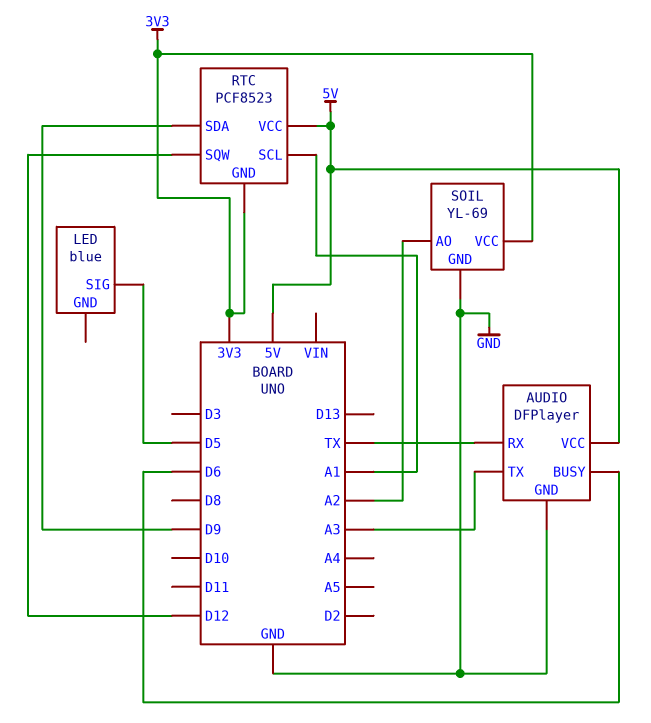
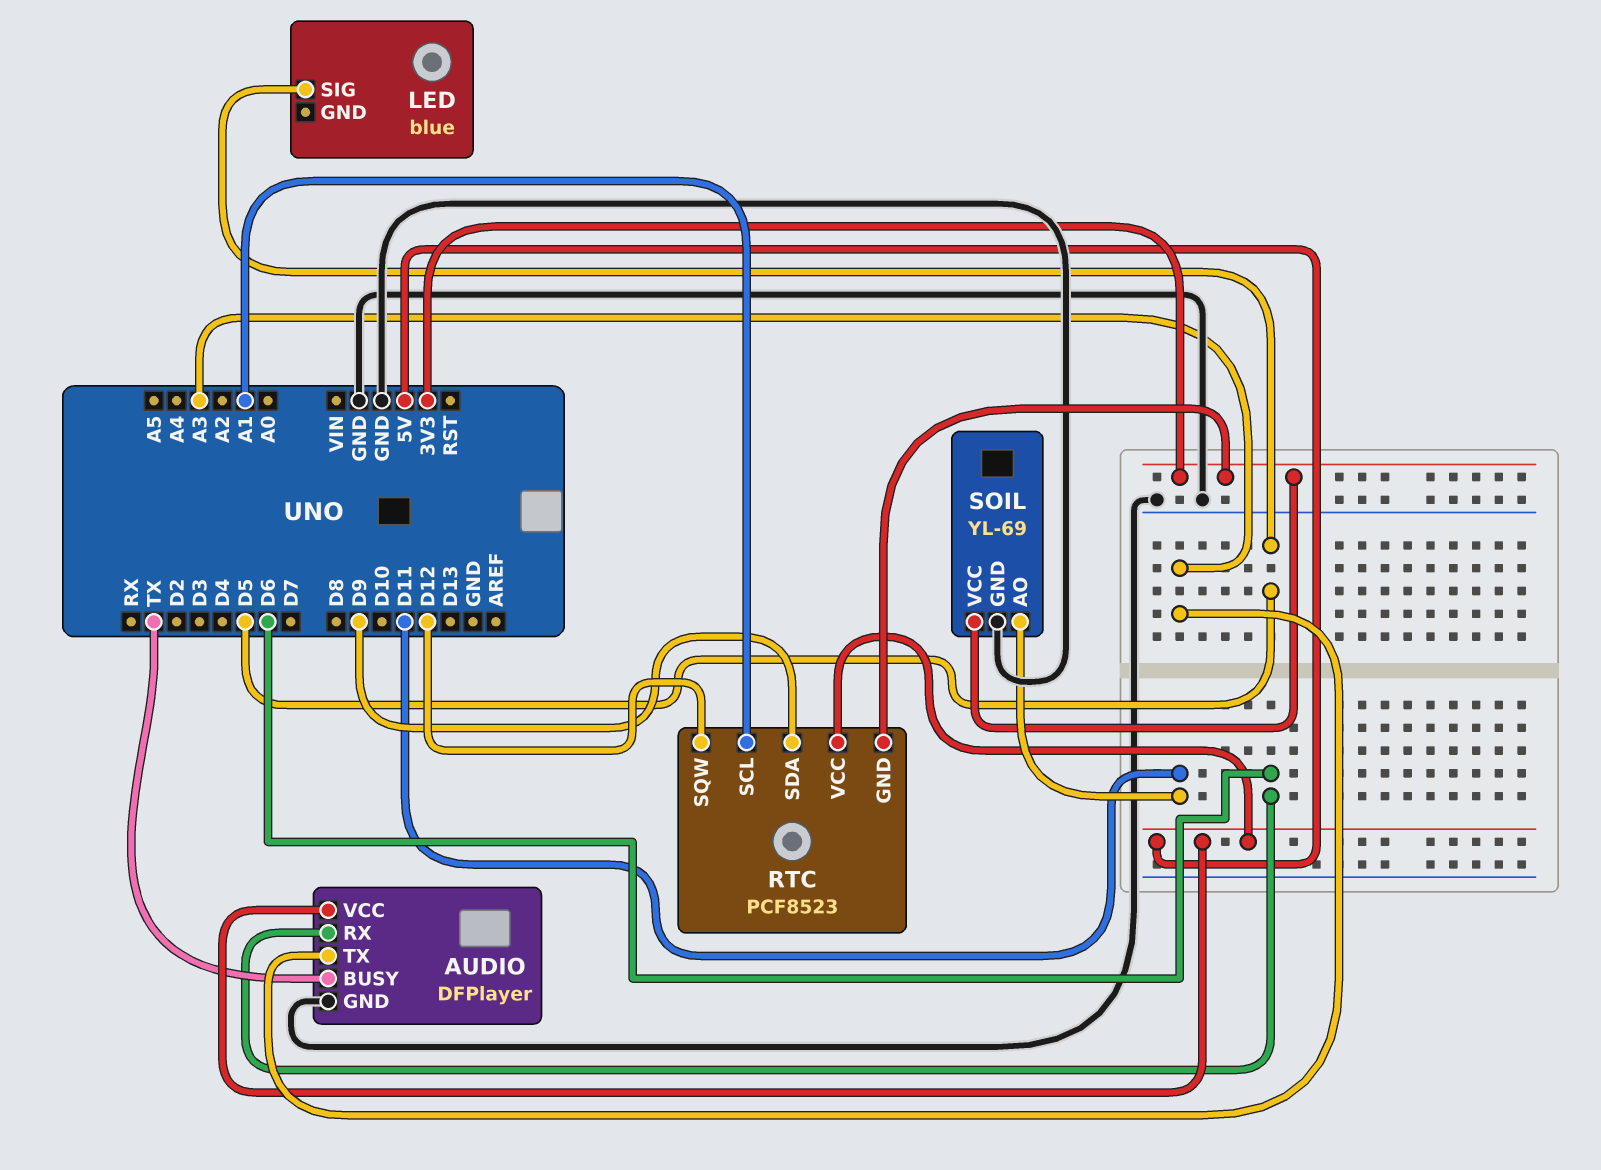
AUDIO pin BUSY: D6 -> TX
AUDIO pin RX: TX -> D6
SOIL pin AO: A2 -> D11

